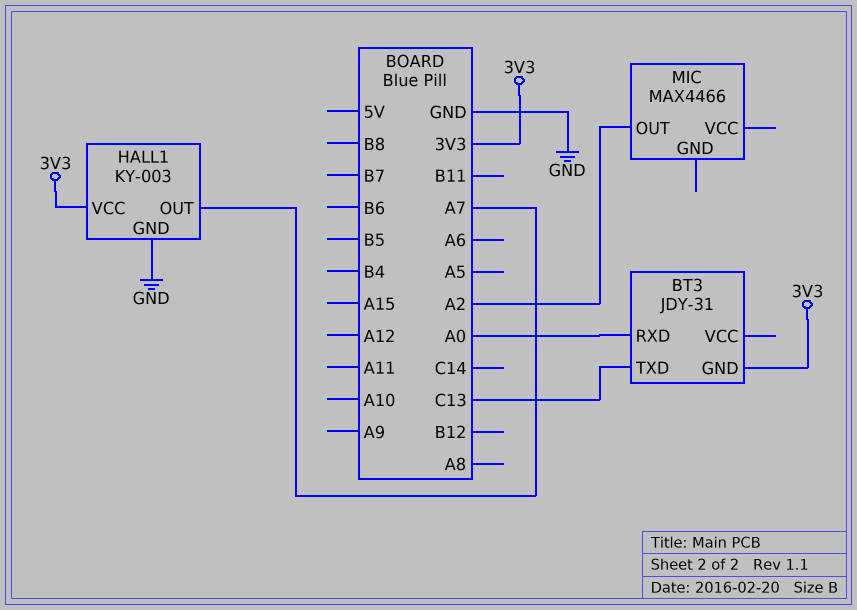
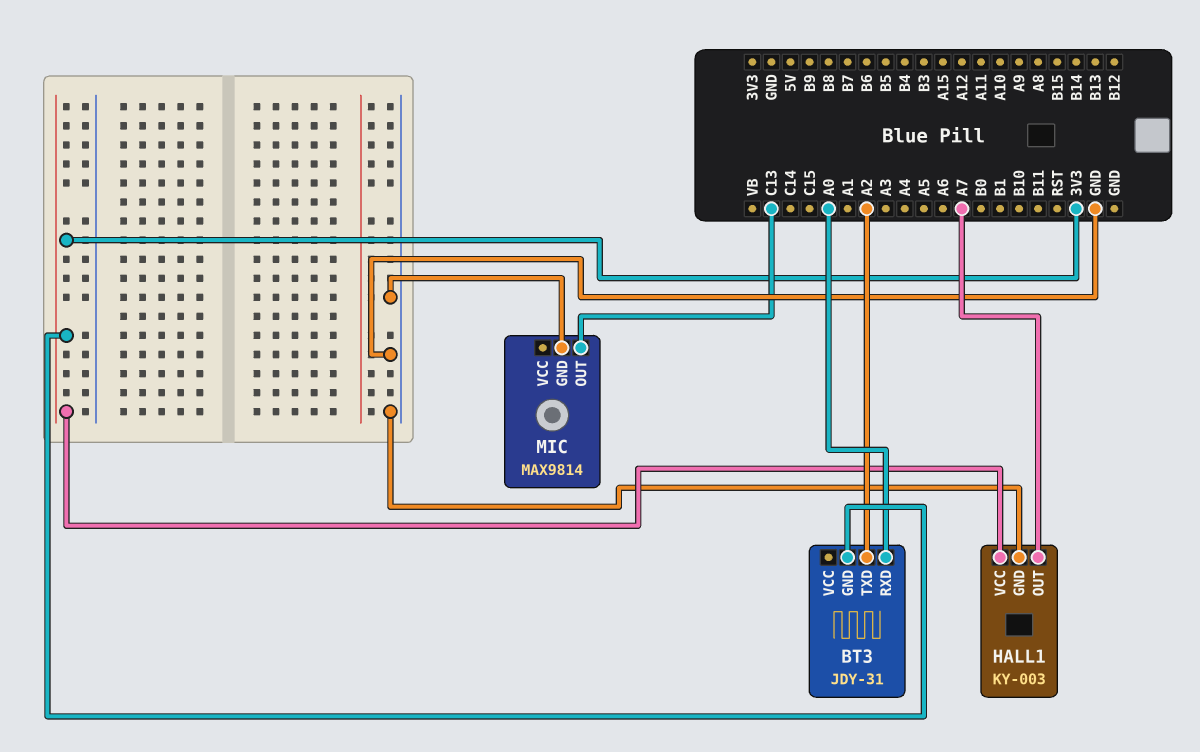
BT3 pin TXD: C13 -> A2
MIC: MAX4466 -> MAX9814
MIC pin GND: none -> GND
MIC pin OUT: A2 -> C13

